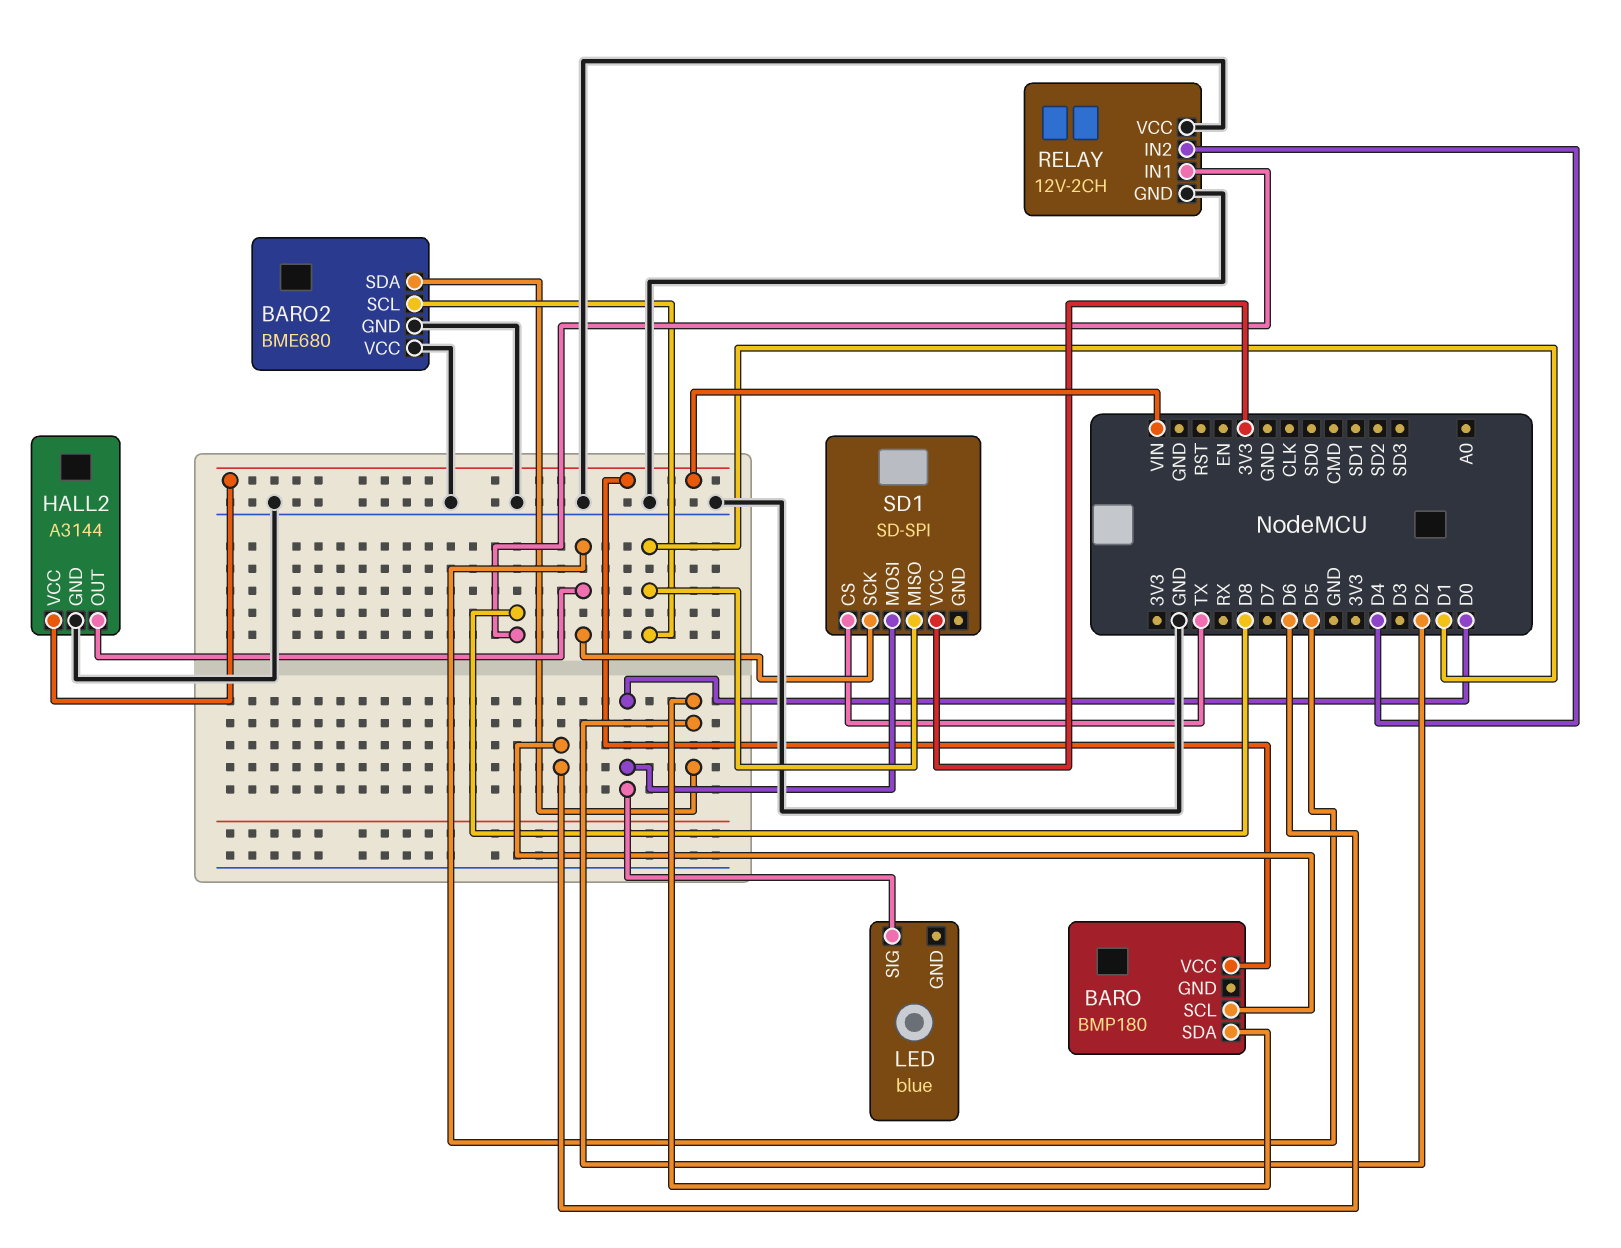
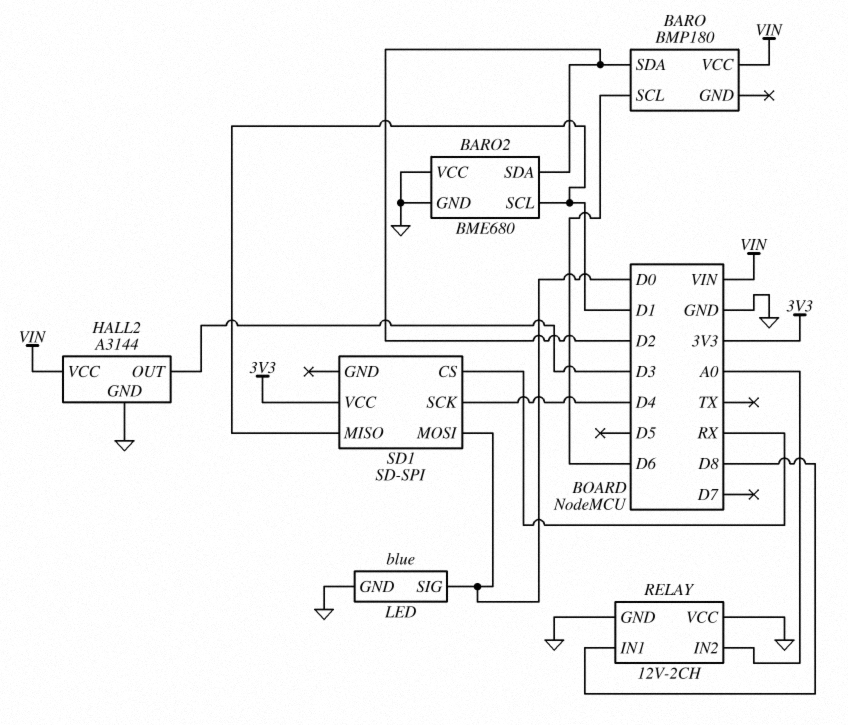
HALL2 pin OUT: D5 -> D3
LED pin GND: none -> GND
RELAY pin IN2: D4 -> A0
SD1 pin CS: TX -> RX
SD1 pin SCK: D5 -> D4

